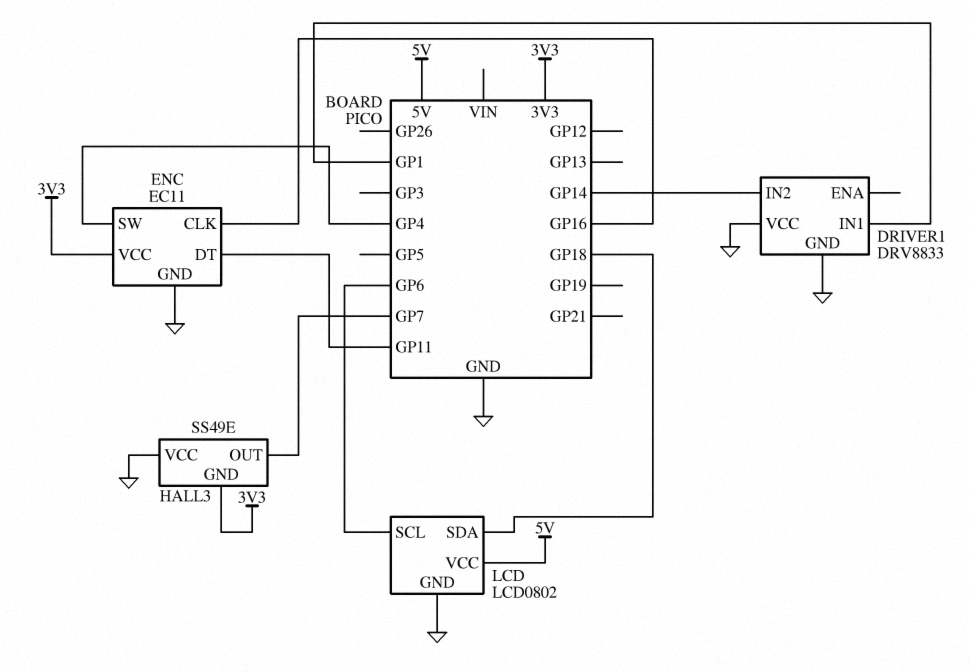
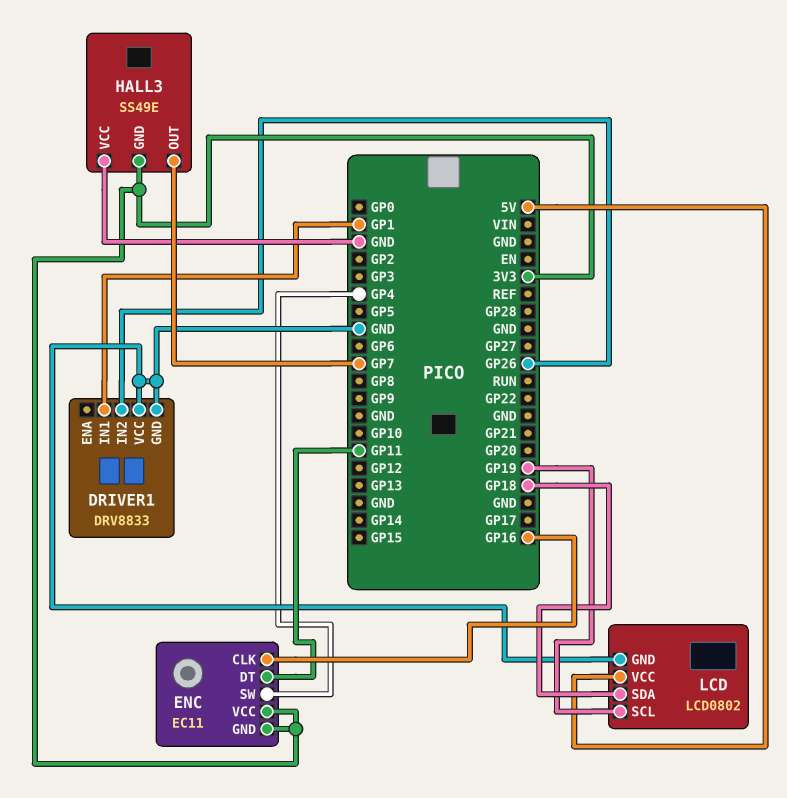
DRIVER1 pin IN2: GP14 -> GP26
ENC pin GND: GND -> 3V3
LCD pin SCL: GP6 -> GP19

